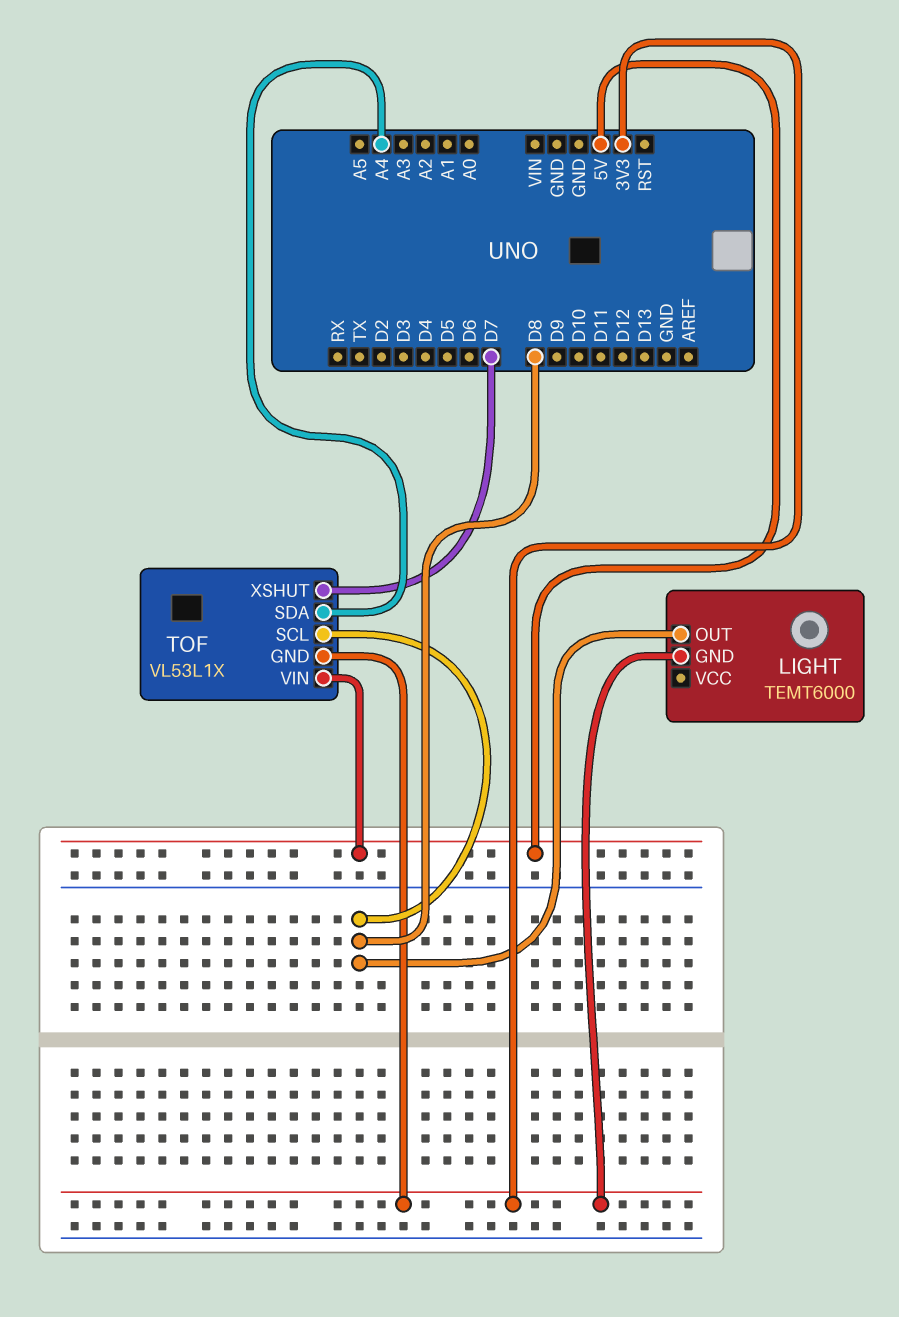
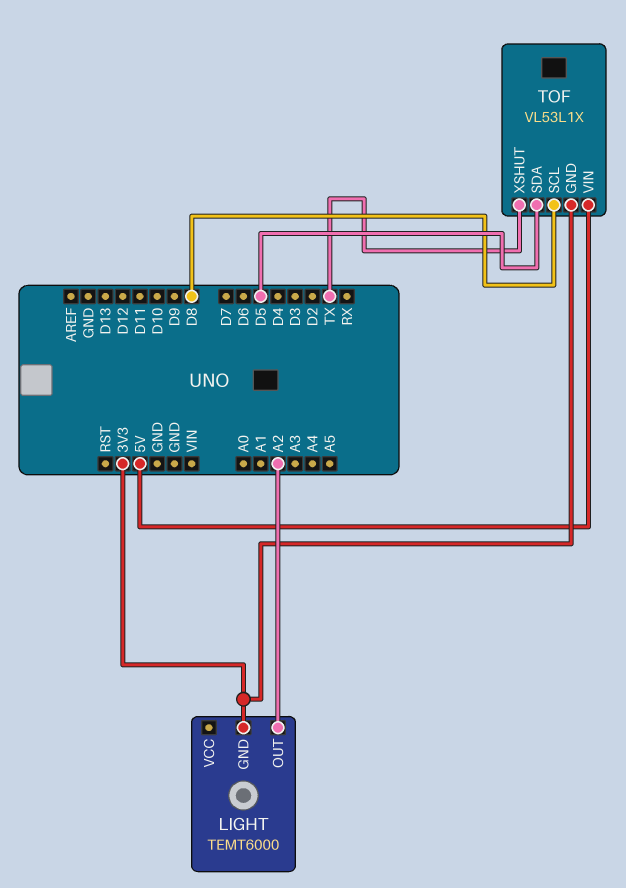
LIGHT pin OUT: D8 -> A2
TOF pin SDA: A4 -> D5
TOF pin XSHUT: D7 -> TX

